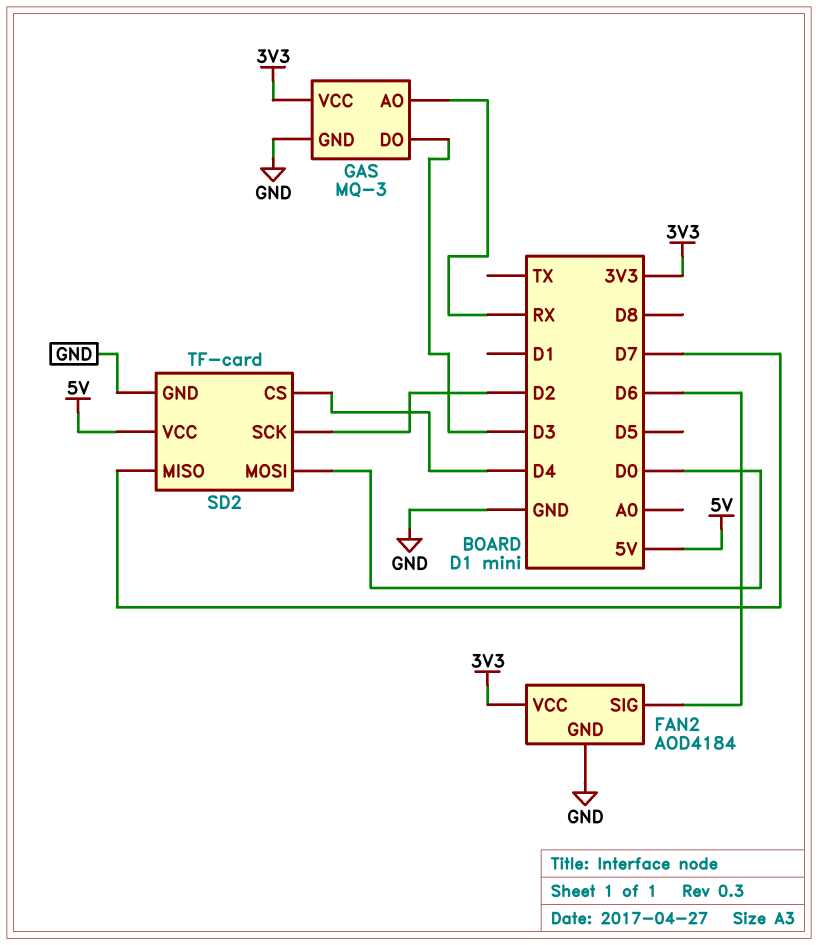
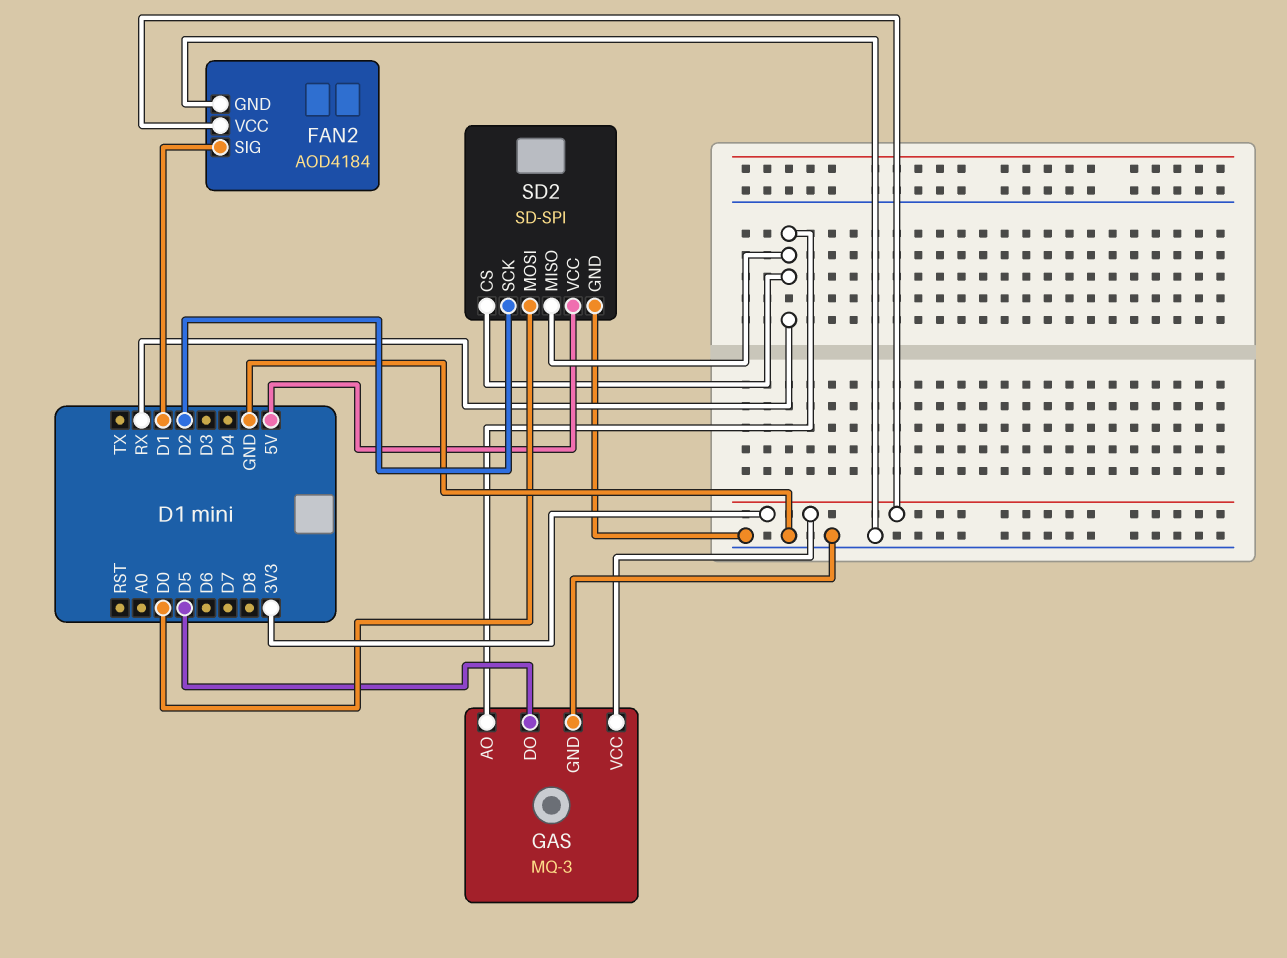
FAN2 pin SIG: D6 -> D1
GAS pin DO: D3 -> D5
SD2: TF-card -> SD-SPI
SD2 pin CS: D4 -> RX
SD2 pin MISO: D7 -> RX

